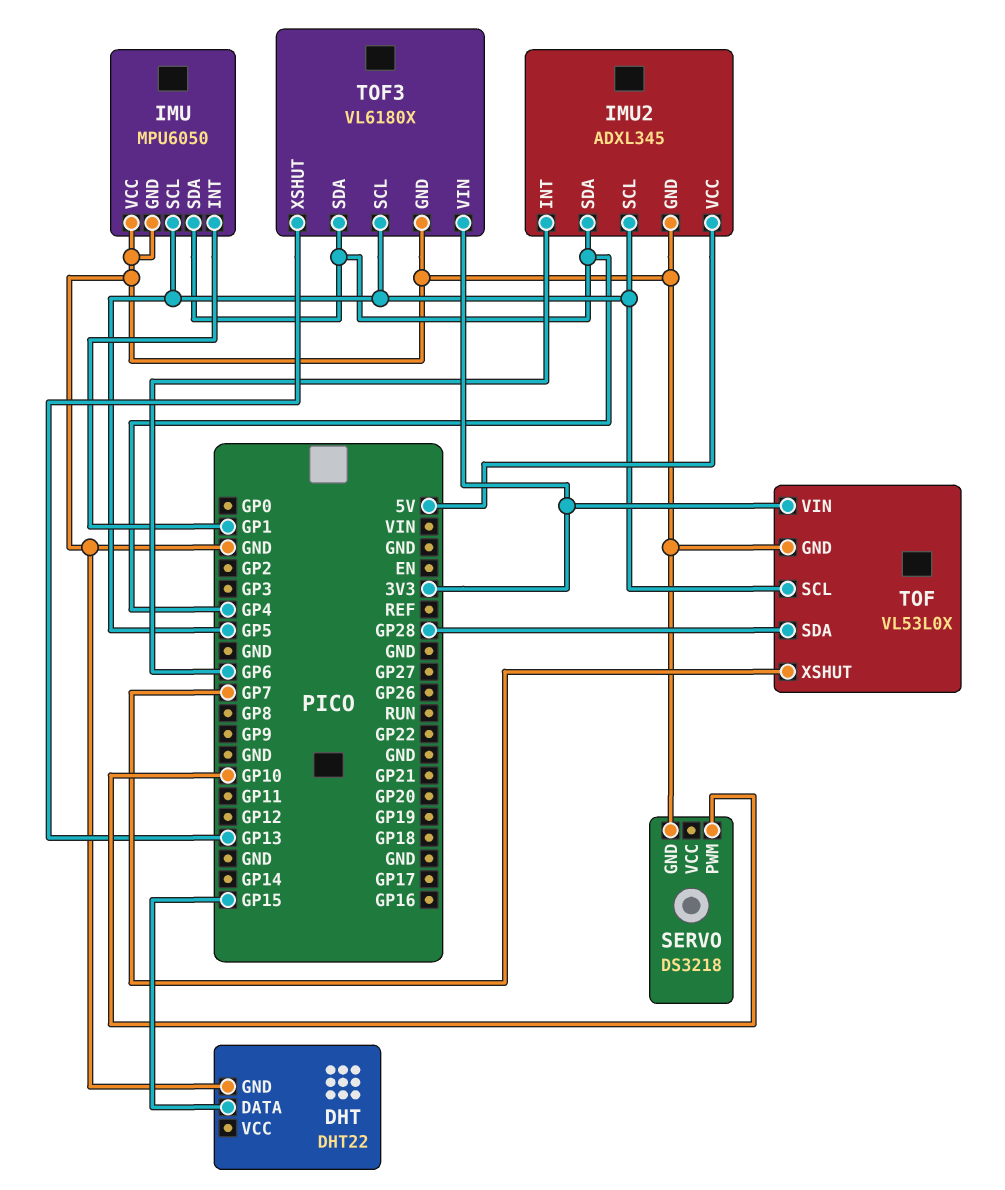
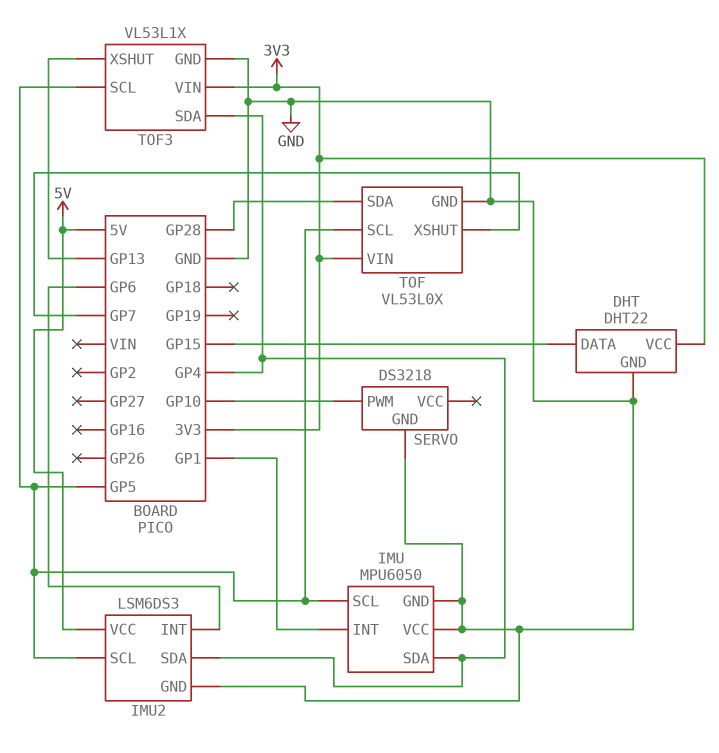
DHT pin VCC: none -> 3V3
IMU2: ADXL345 -> LSM6DS3
TOF3: VL6180X -> VL53L1X

